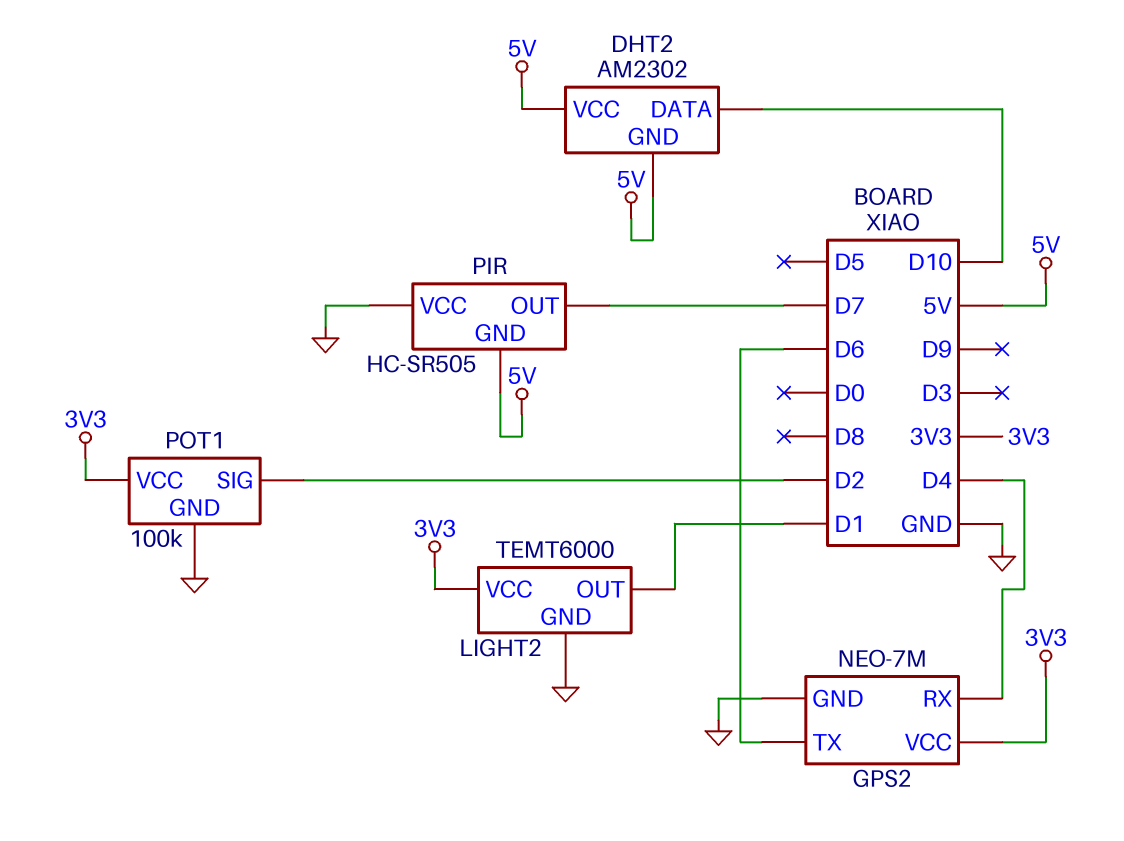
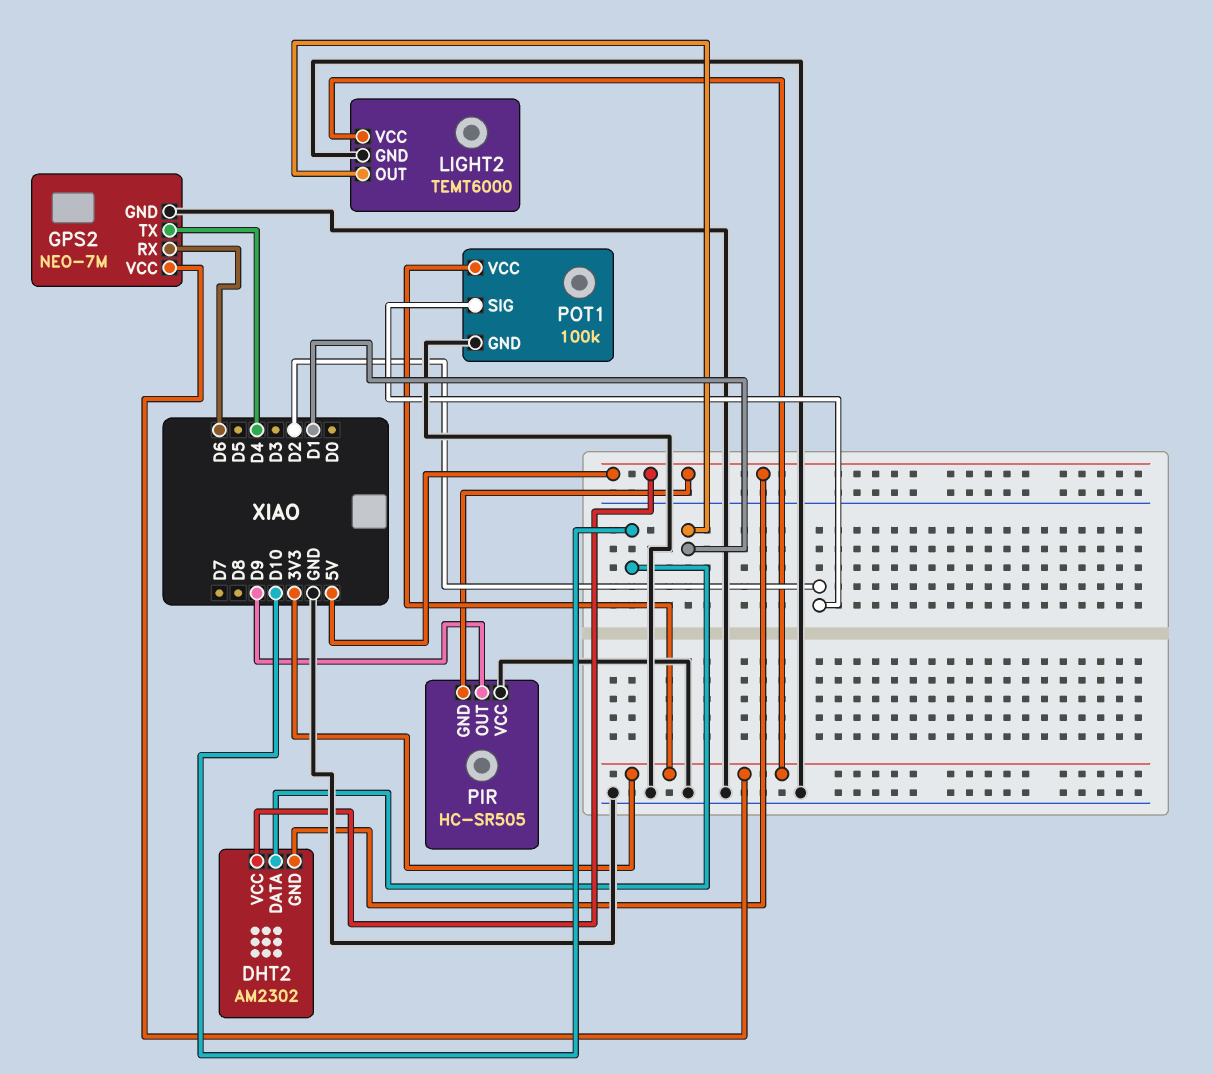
GPS2 pin RX: D4 -> D6
GPS2 pin TX: D6 -> D4
PIR pin OUT: D7 -> D9

